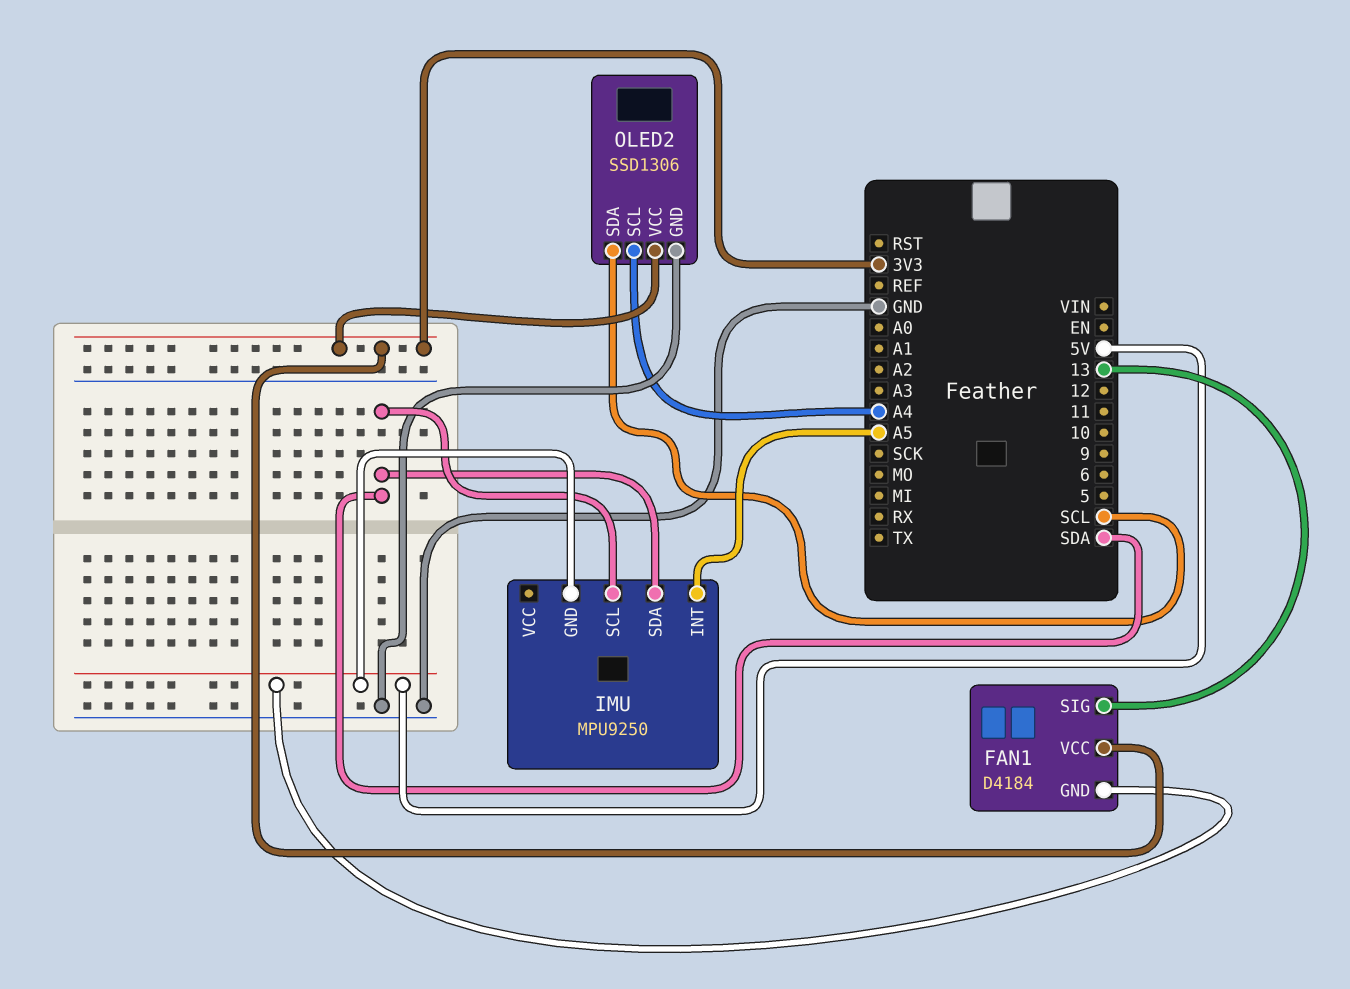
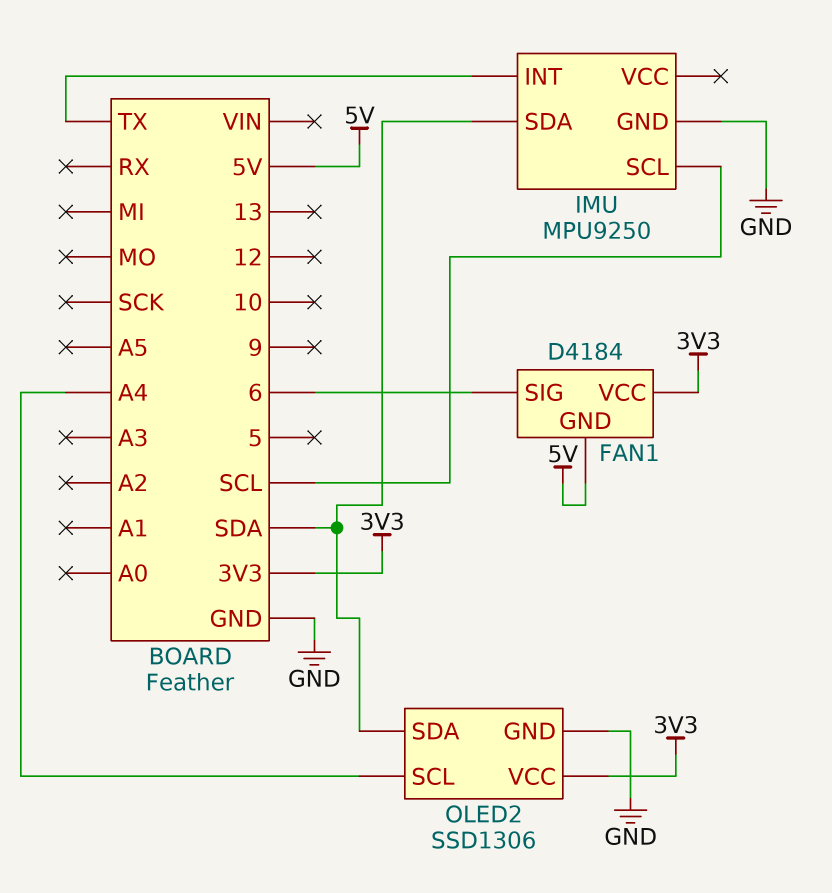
FAN1 pin SIG: 13 -> 6
IMU pin GND: 5V -> GND
IMU pin INT: A5 -> TX
IMU pin SCL: SDA -> SCL
OLED2 pin SDA: SCL -> SDA

